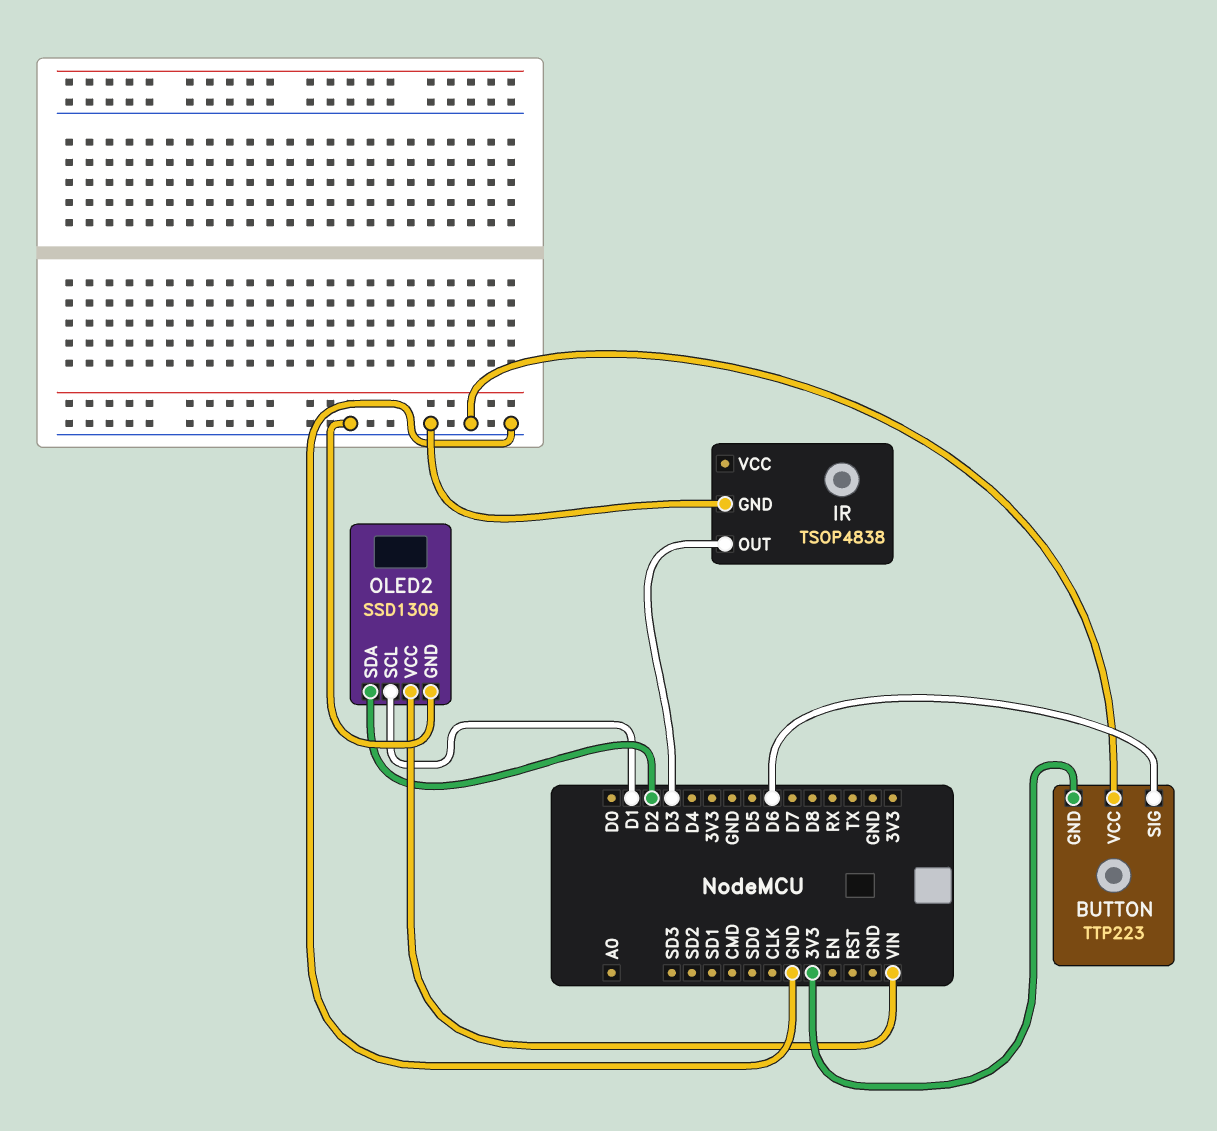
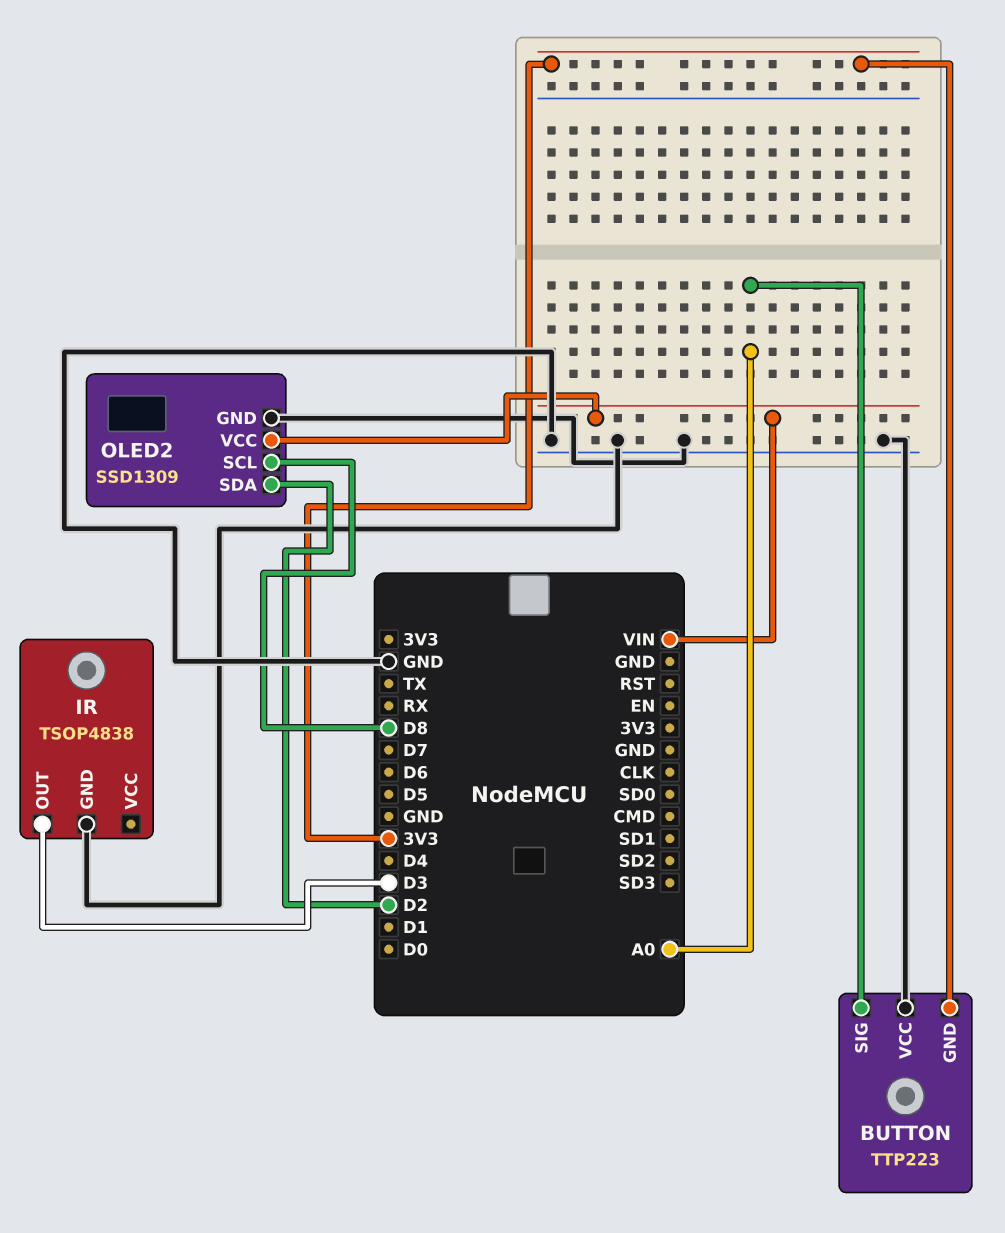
BUTTON pin SIG: D6 -> A0
OLED2 pin SCL: D1 -> D8

